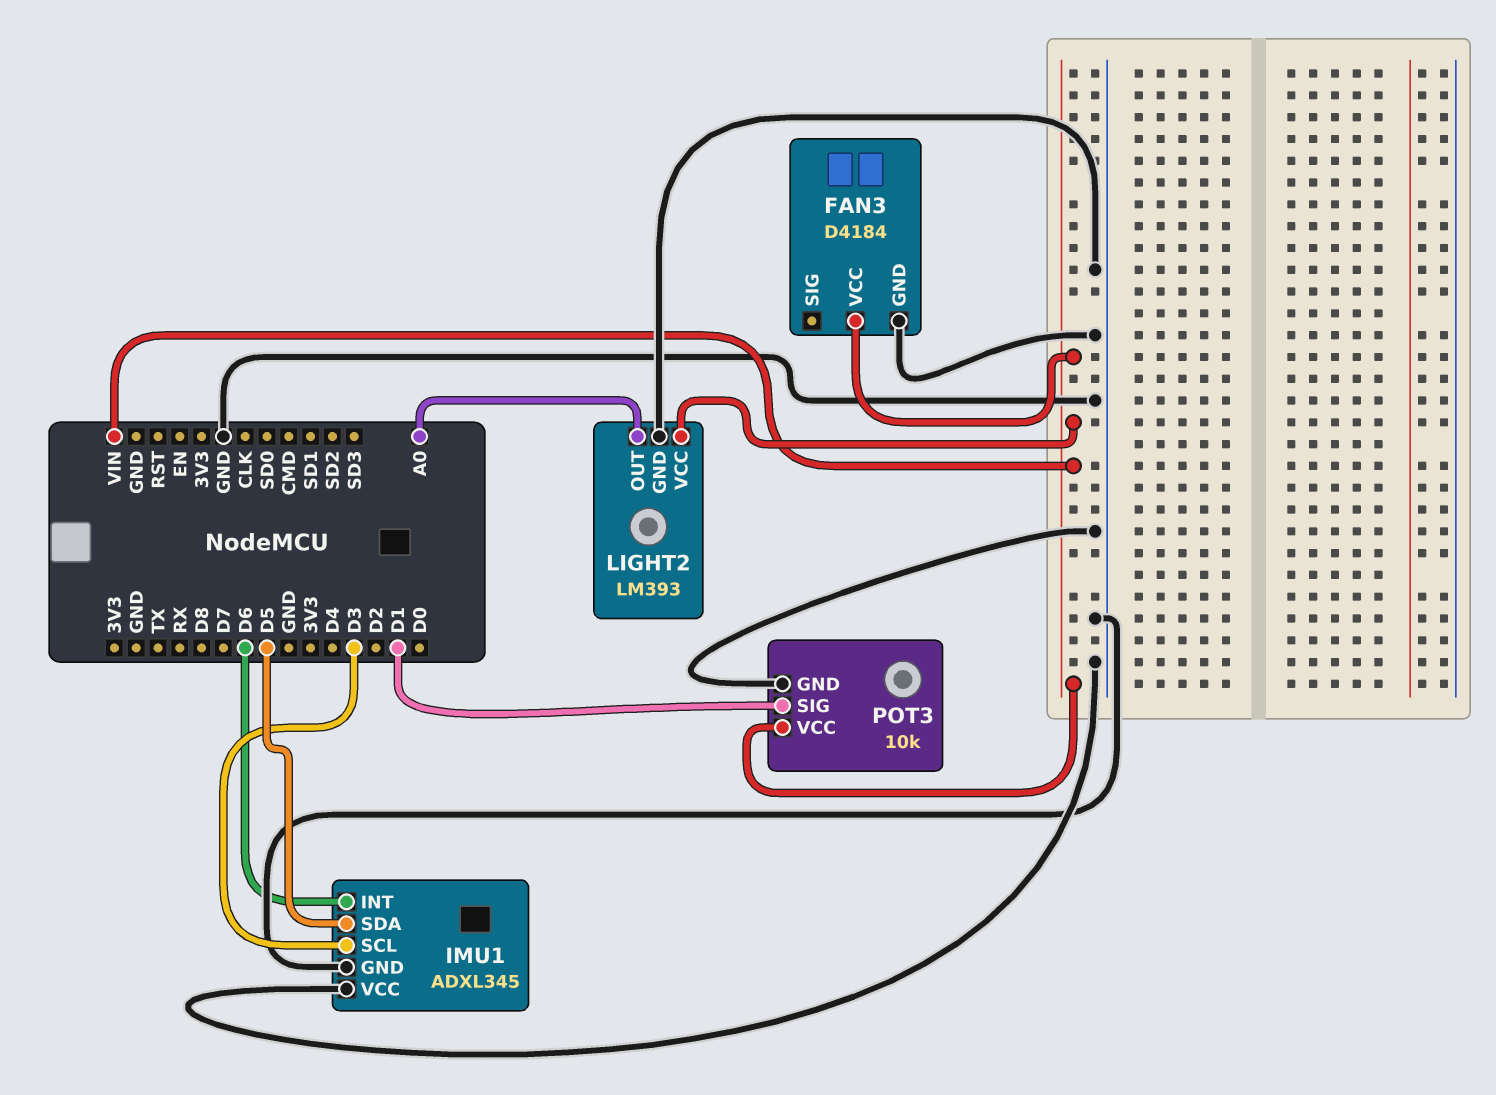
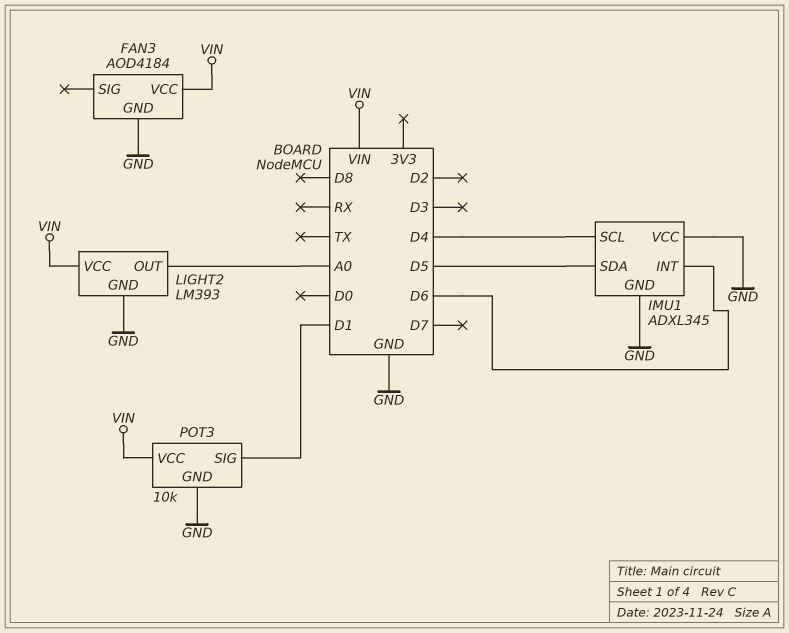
FAN3: D4184 -> AOD4184
IMU1 pin SCL: D3 -> D4

